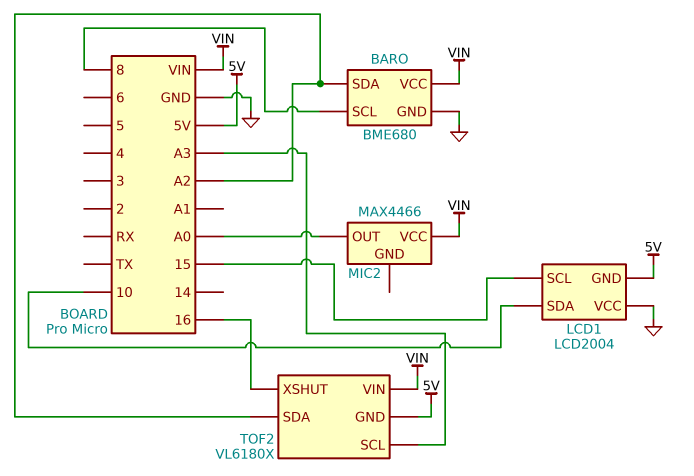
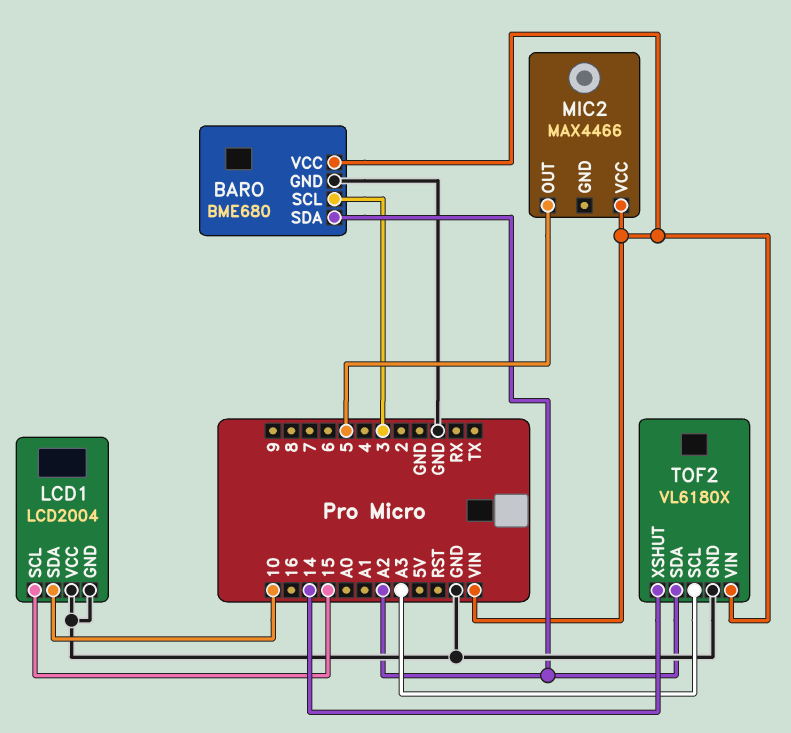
BARO pin SCL: 8 -> 3
LCD1 pin GND: 5V -> GND
MIC2 pin OUT: A0 -> 5
TOF2 pin GND: 5V -> GND
TOF2 pin XSHUT: 16 -> 14

